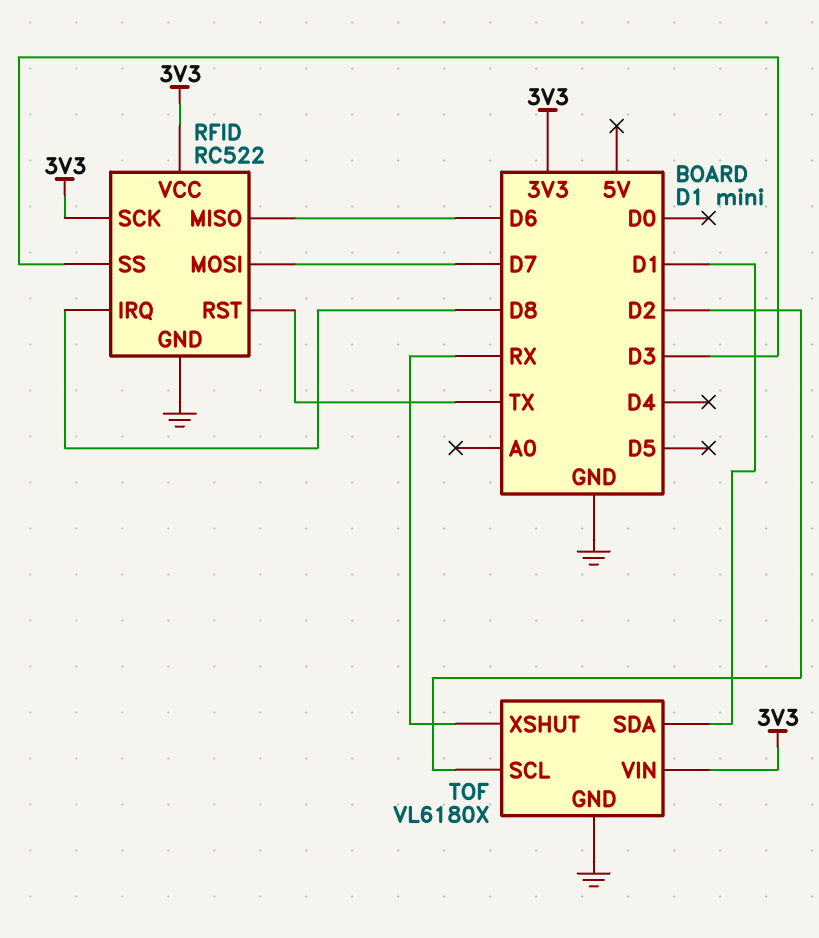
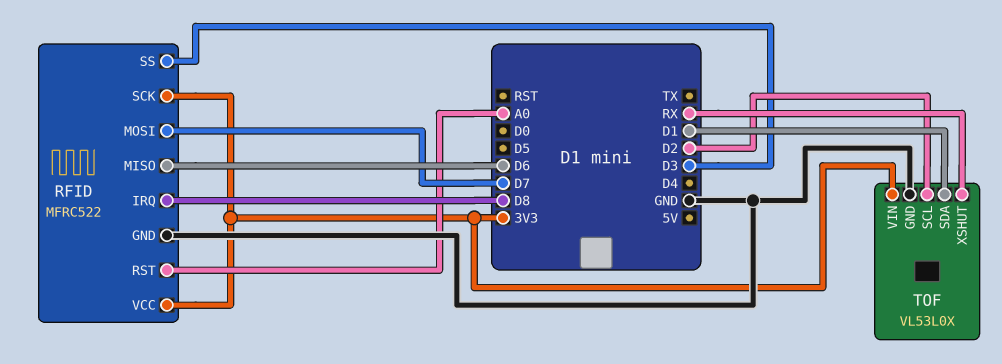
RFID: RC522 -> MFRC522
RFID pin RST: TX -> A0
TOF: VL6180X -> VL53L0X

